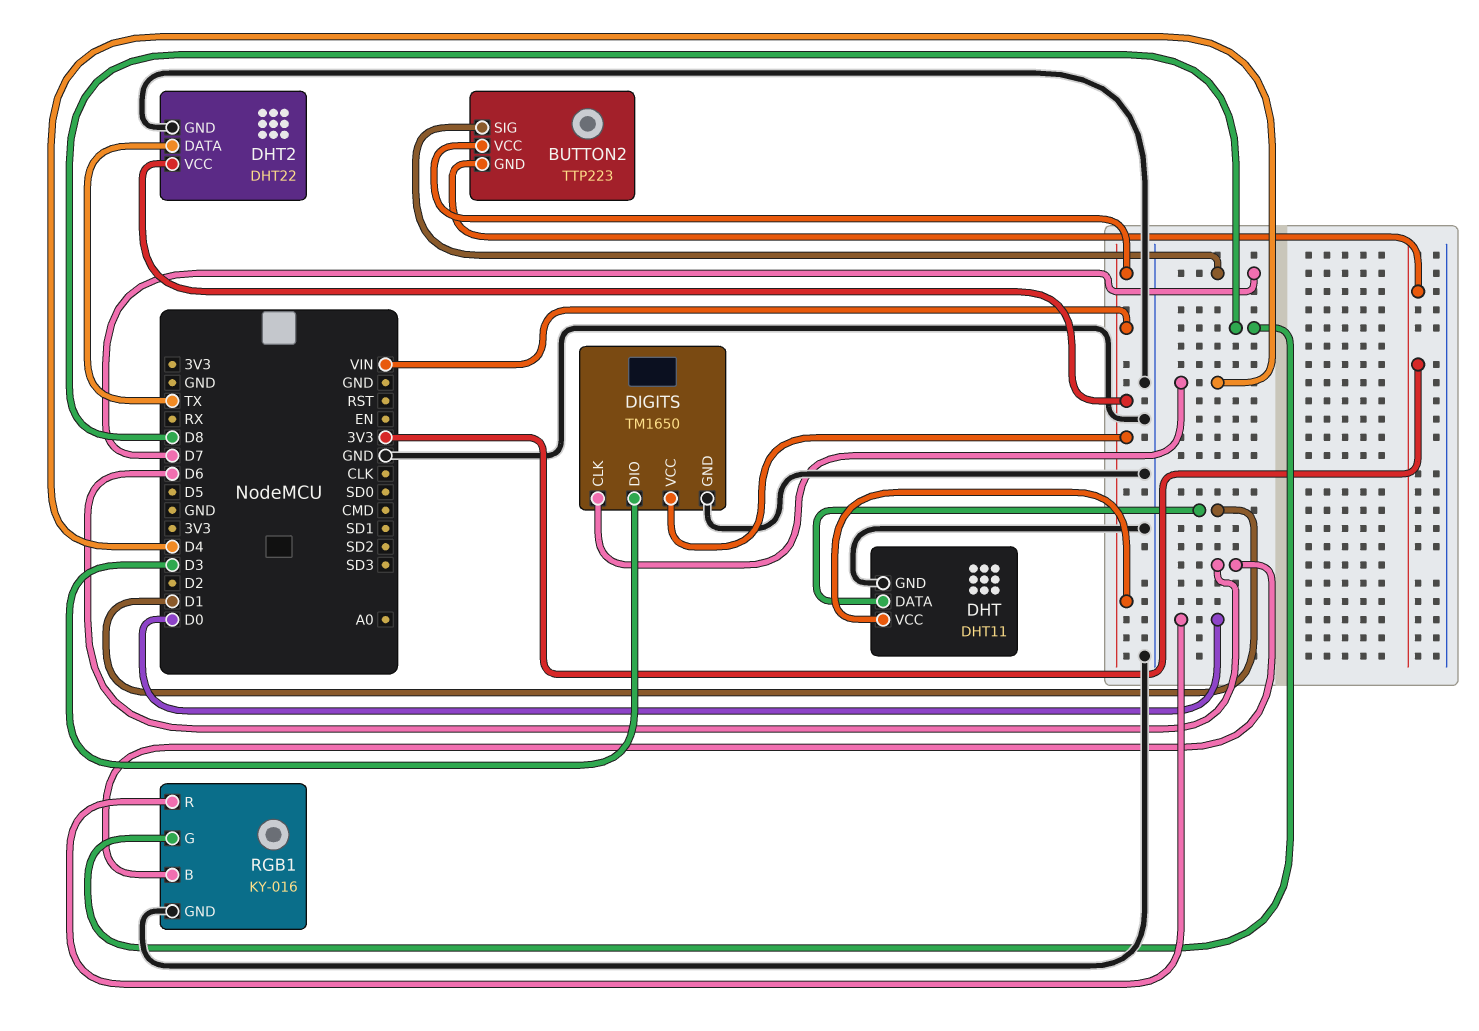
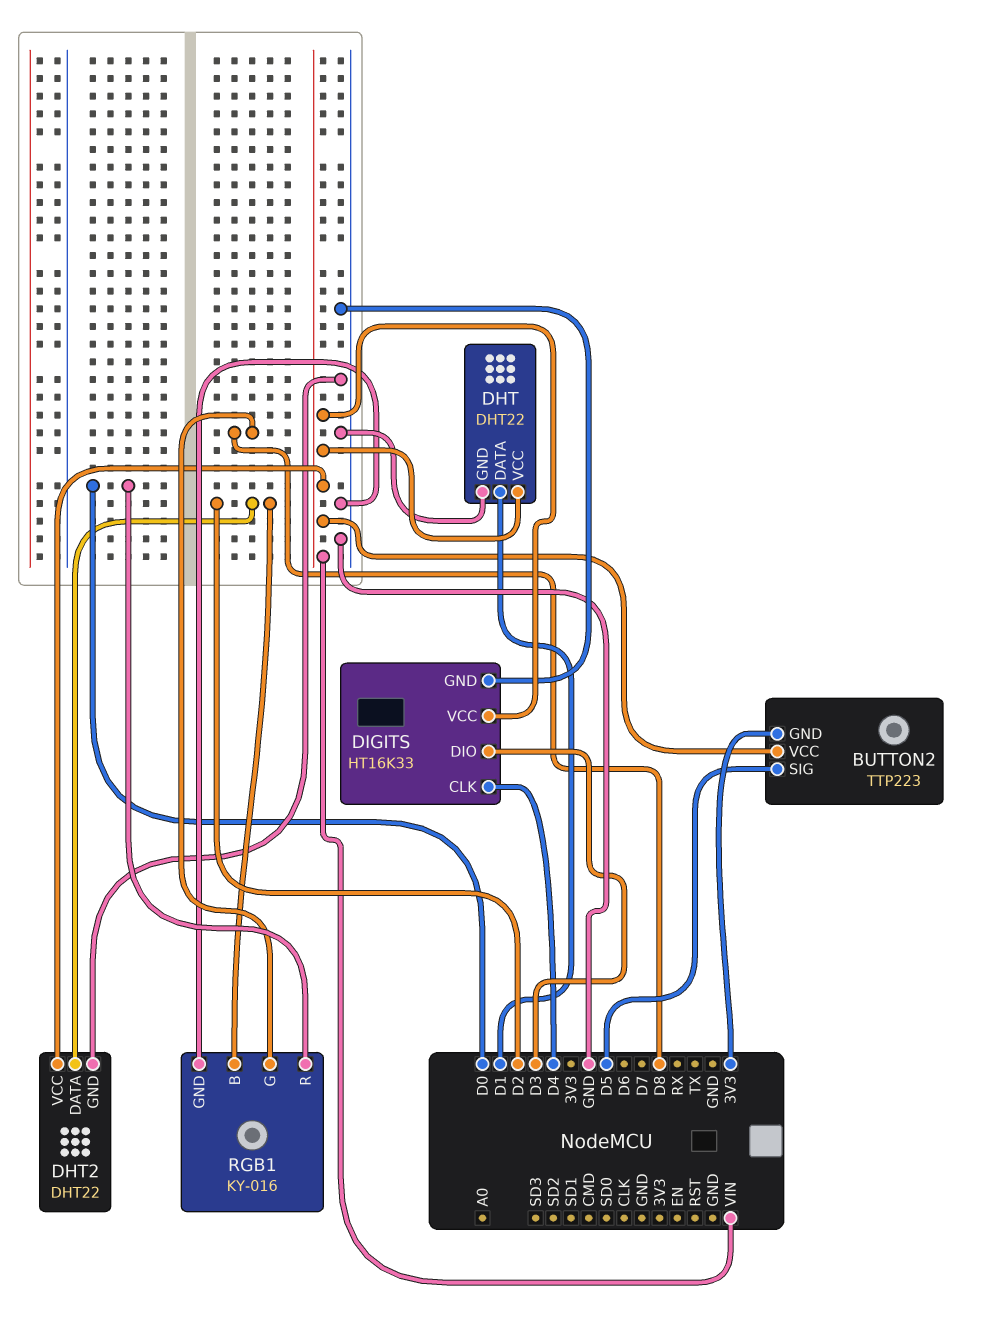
BUTTON2 pin SIG: D7 -> D5
DHT: DHT11 -> DHT22
DHT2 pin DATA: TX -> D2
DIGITS: TM1650 -> HT16K33
RGB1 pin B: D6 -> D2

